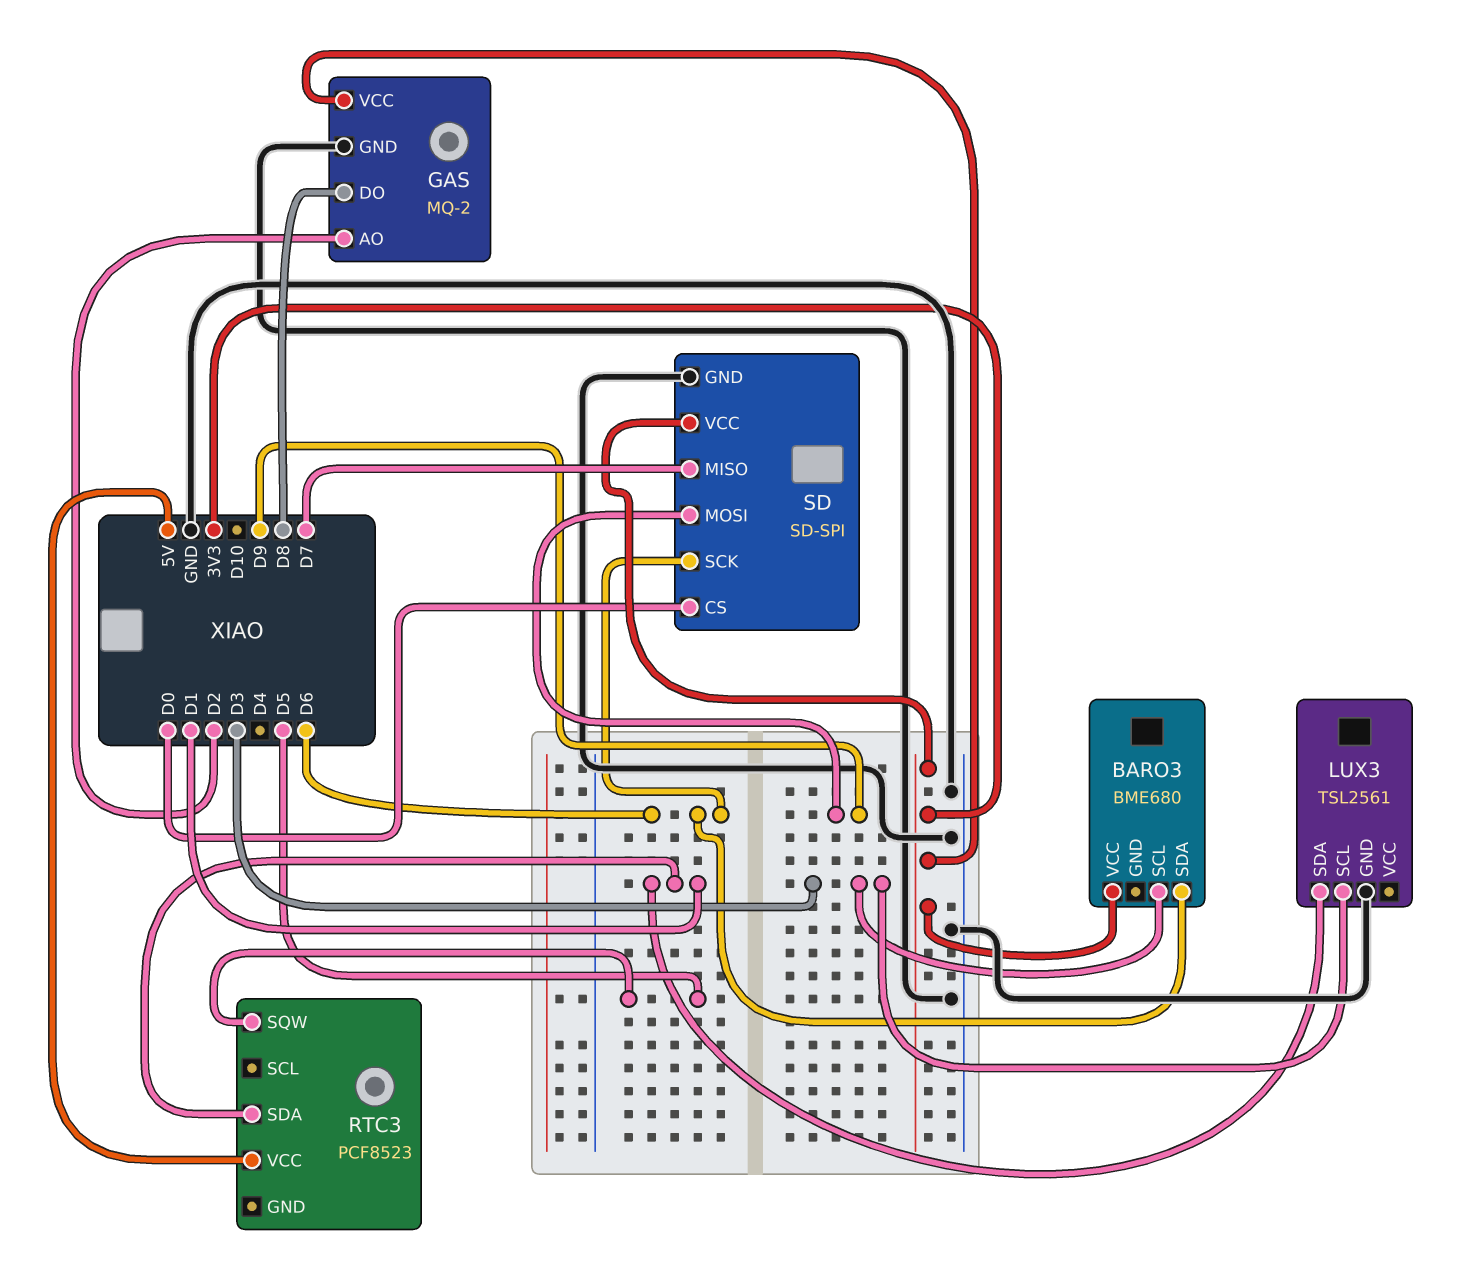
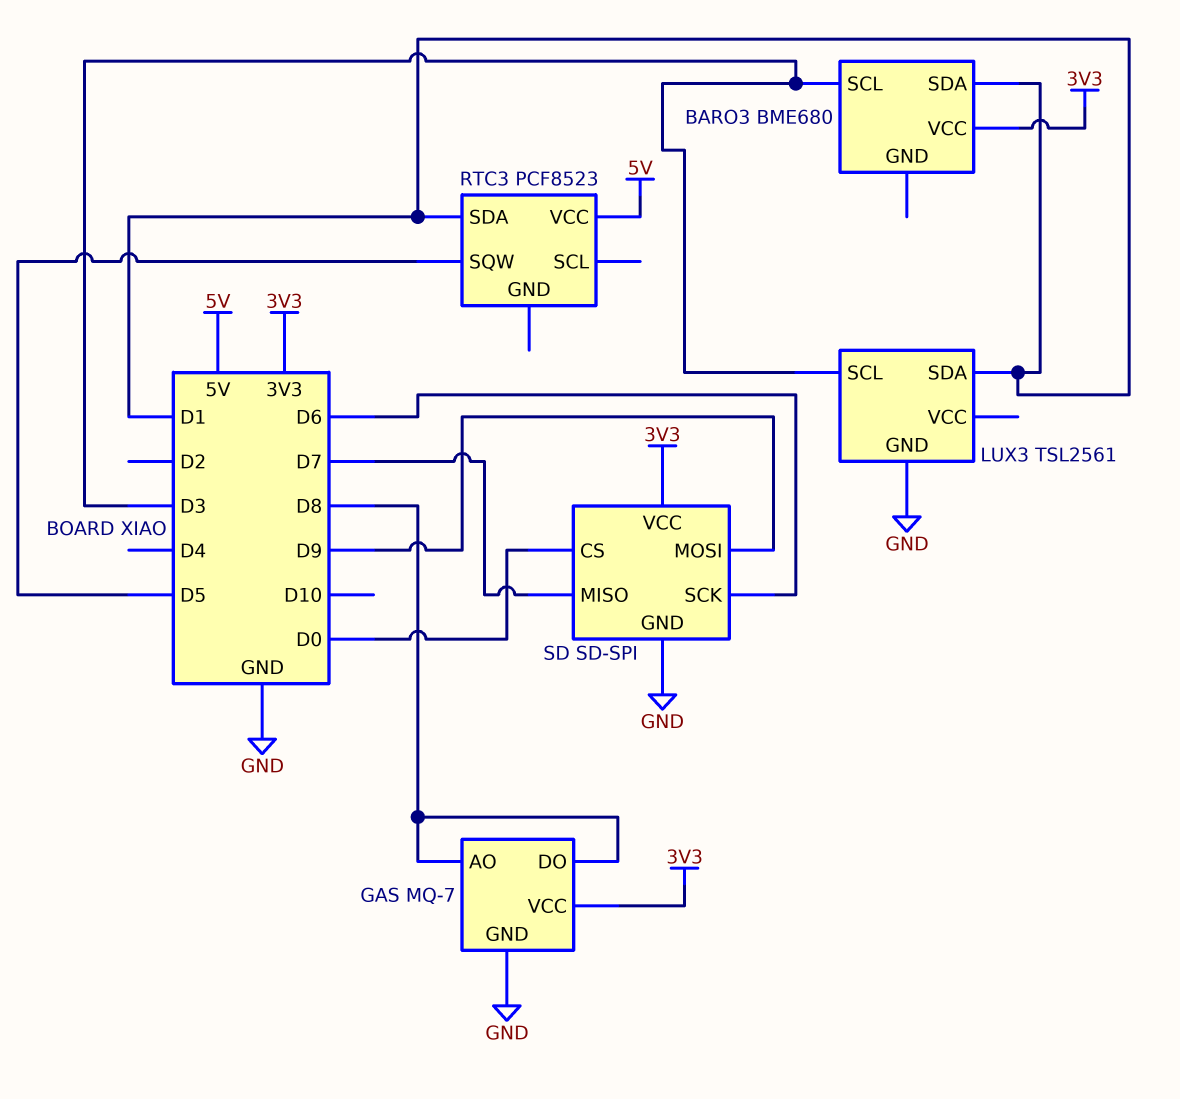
BARO3 pin SDA: D6 -> D1
GAS: MQ-2 -> MQ-7
GAS pin AO: D2 -> D8

